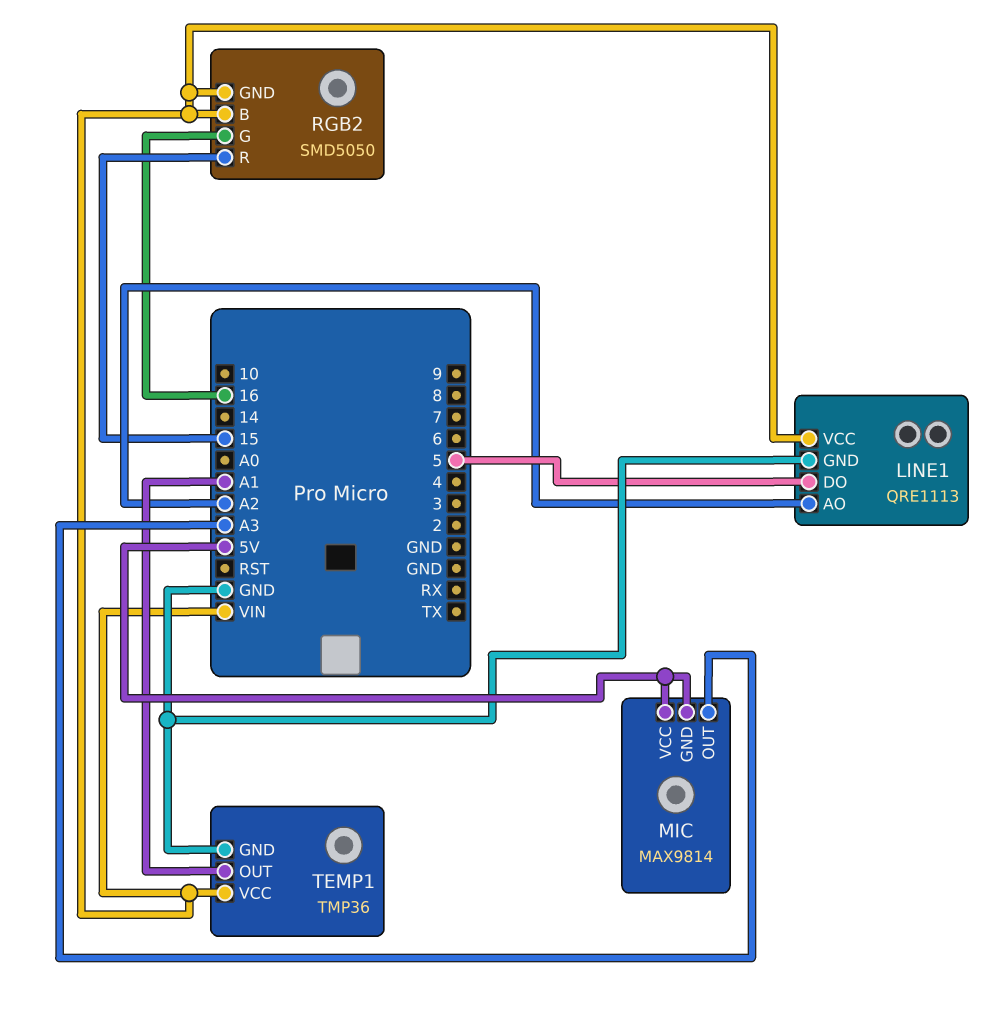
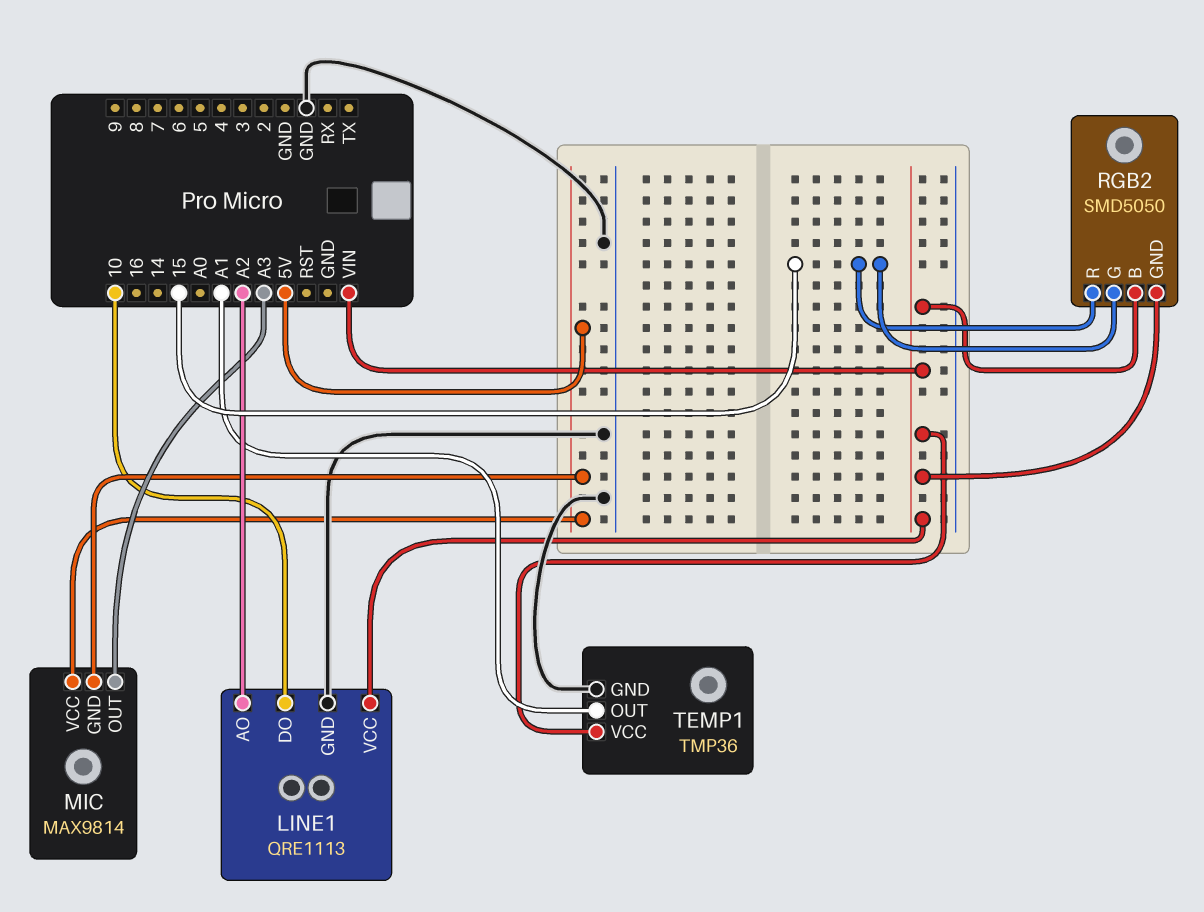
LINE1 pin DO: 5 -> 10
RGB2 pin G: 16 -> 15

